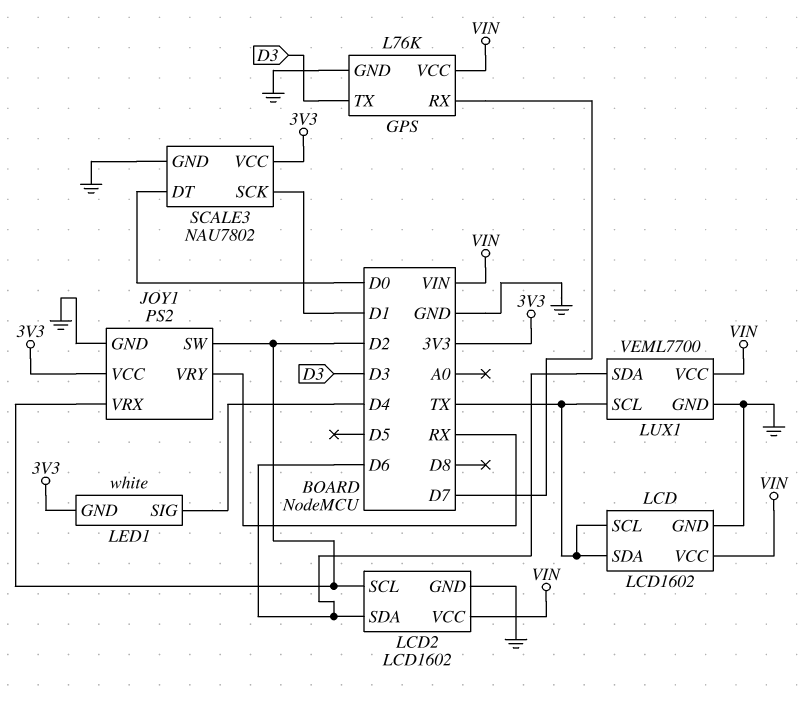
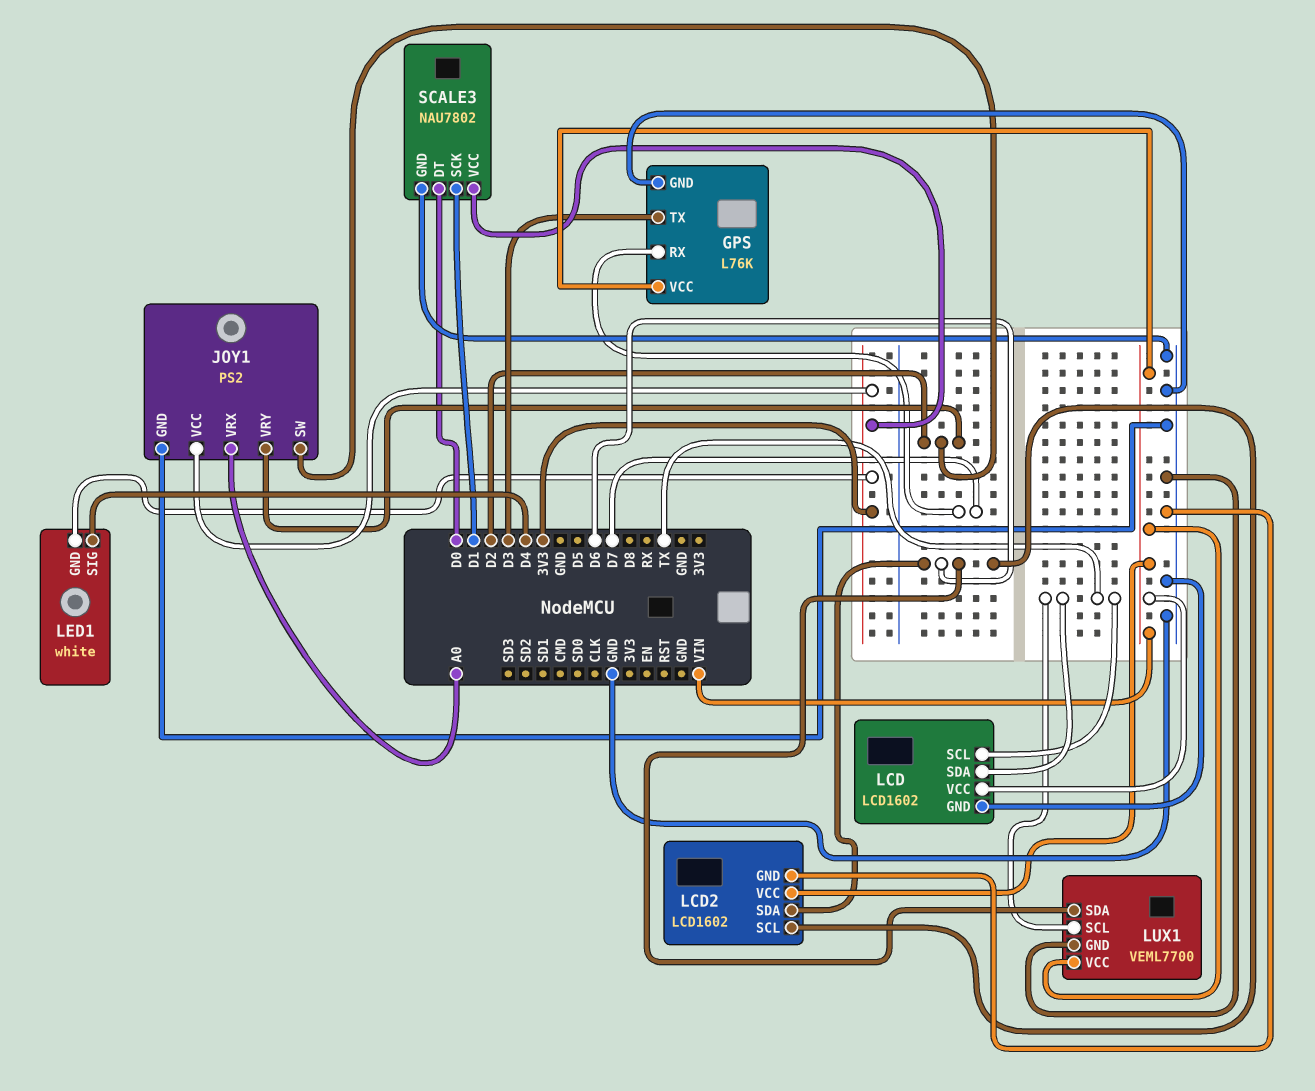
JOY1 pin VRX: D2 -> A0
JOY1 pin VRY: RX -> D2
LCD2 pin SCL: D2 -> D6

